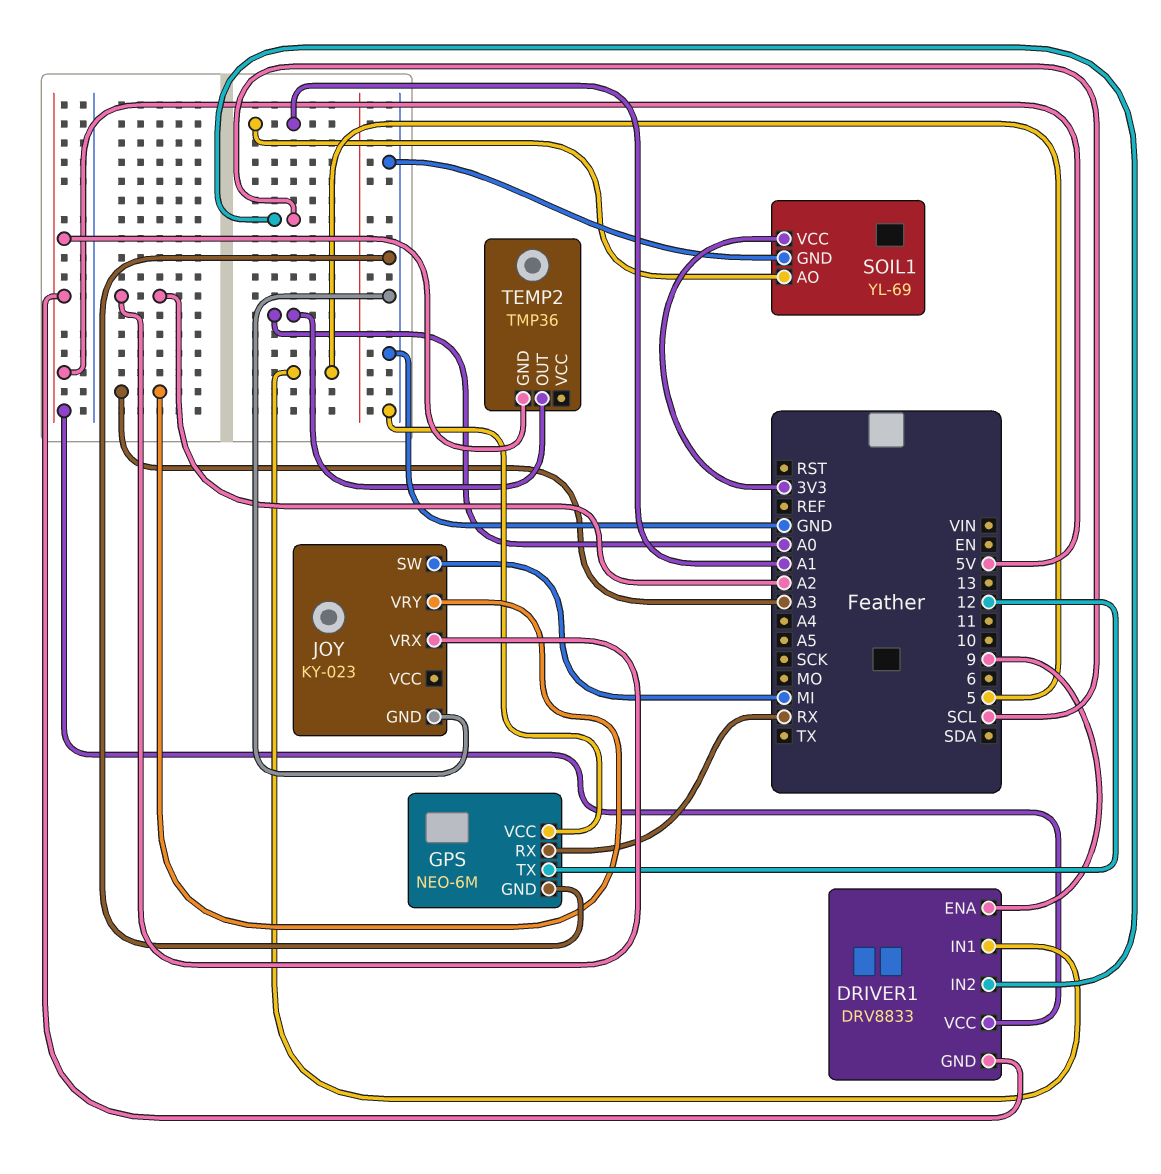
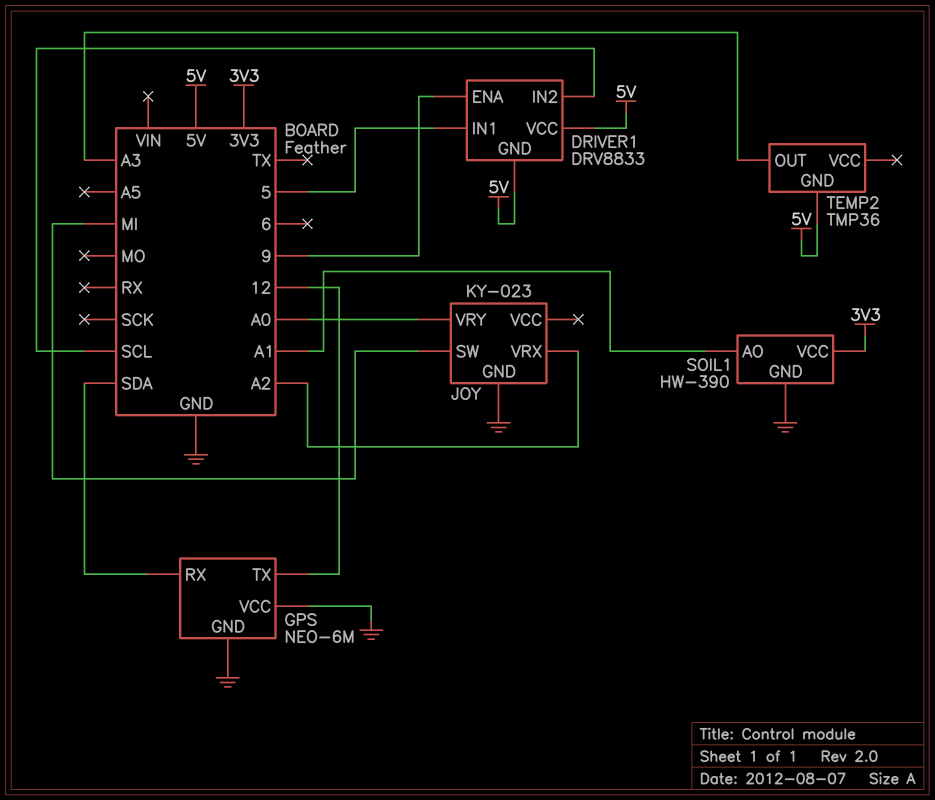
GPS pin RX: RX -> SDA
JOY pin VRY: A3 -> A0
SOIL1: YL-69 -> HW-390
TEMP2 pin OUT: A0 -> A3

